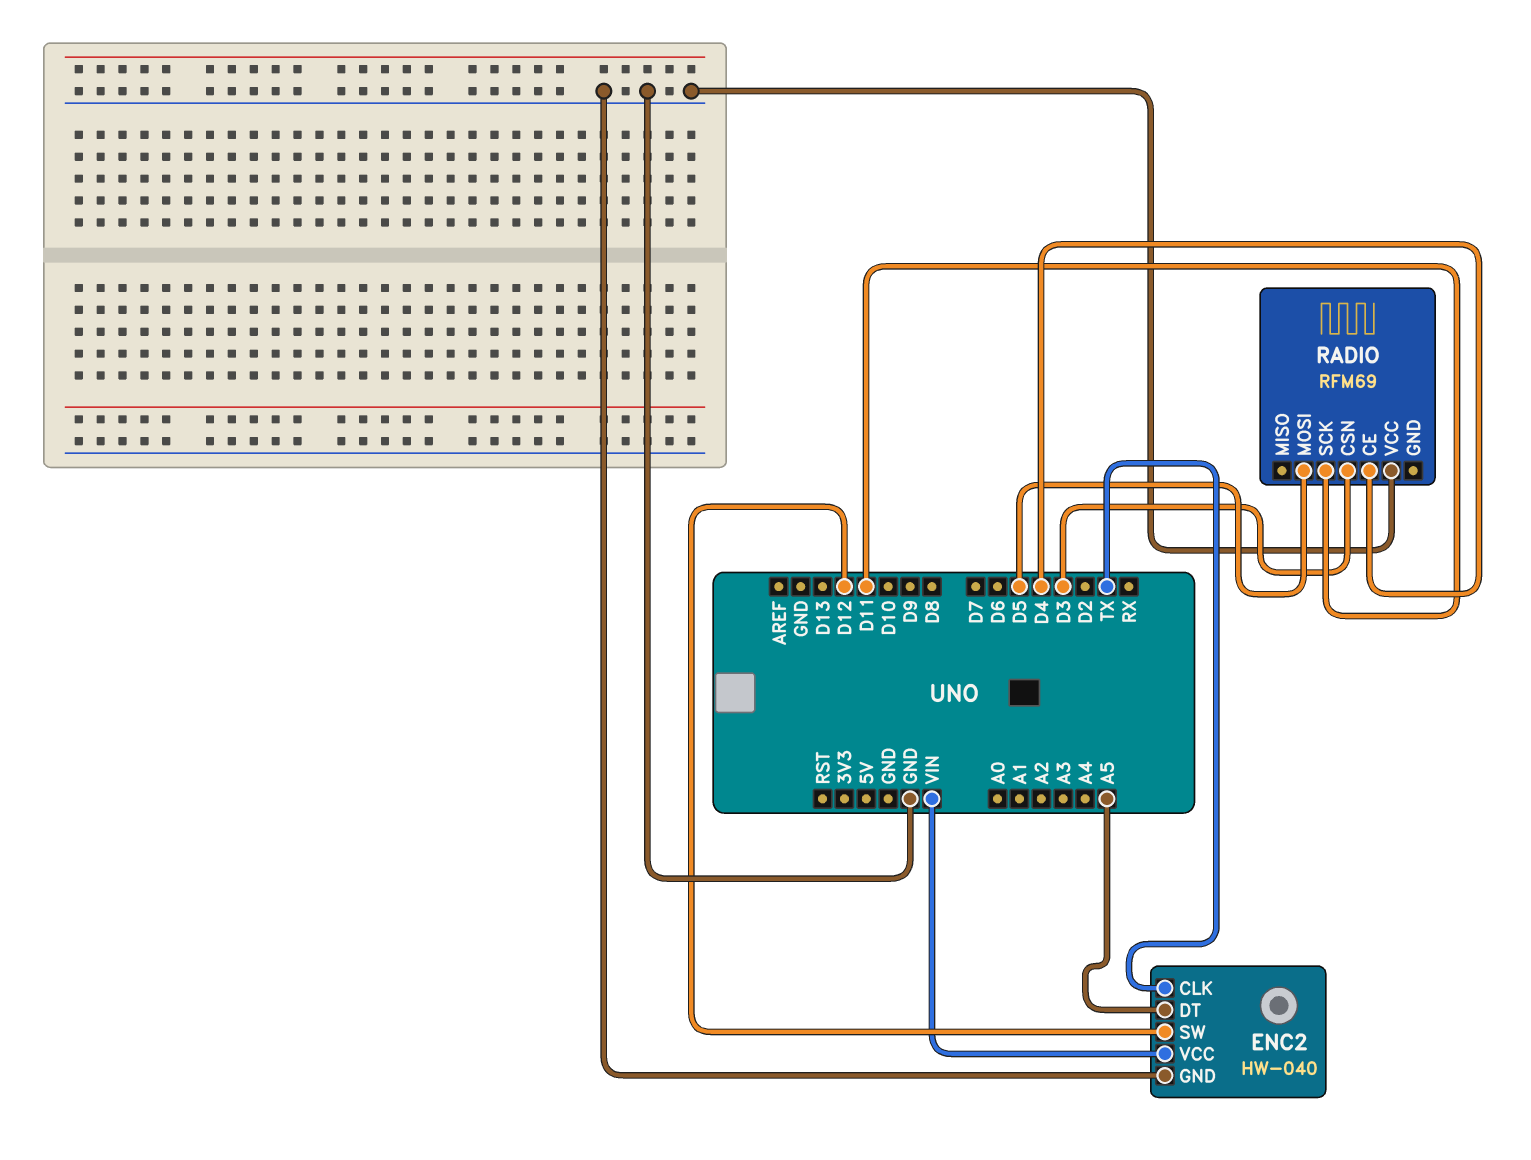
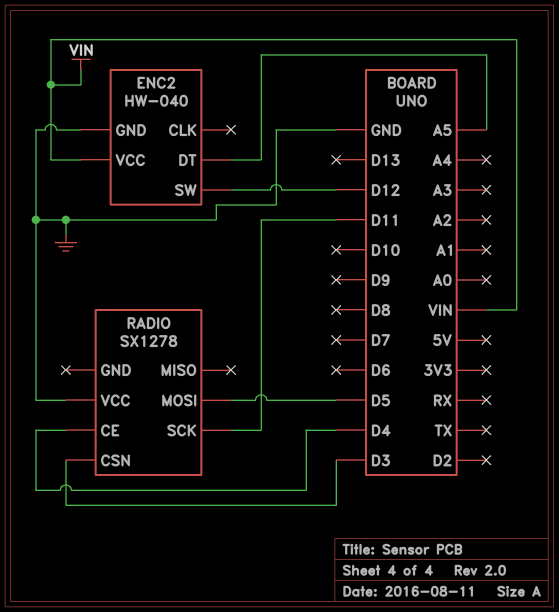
ENC2 pin CLK: TX -> none
RADIO: RFM69 -> SX1278

